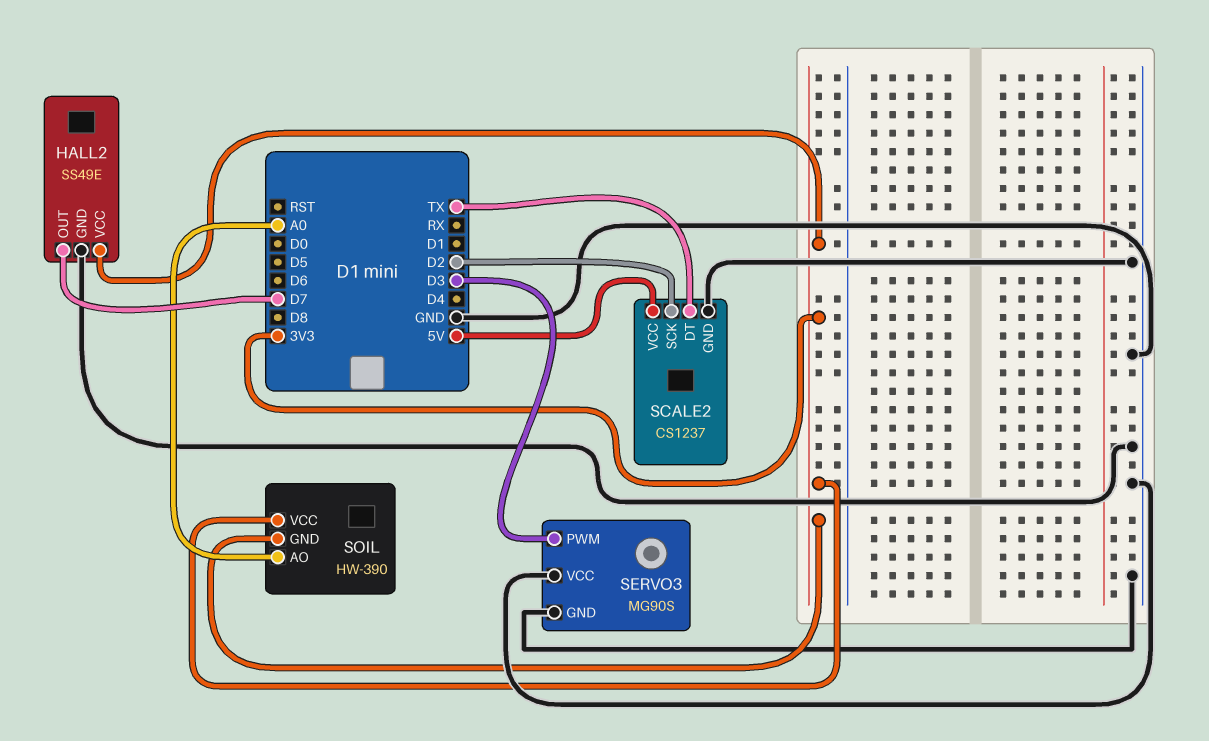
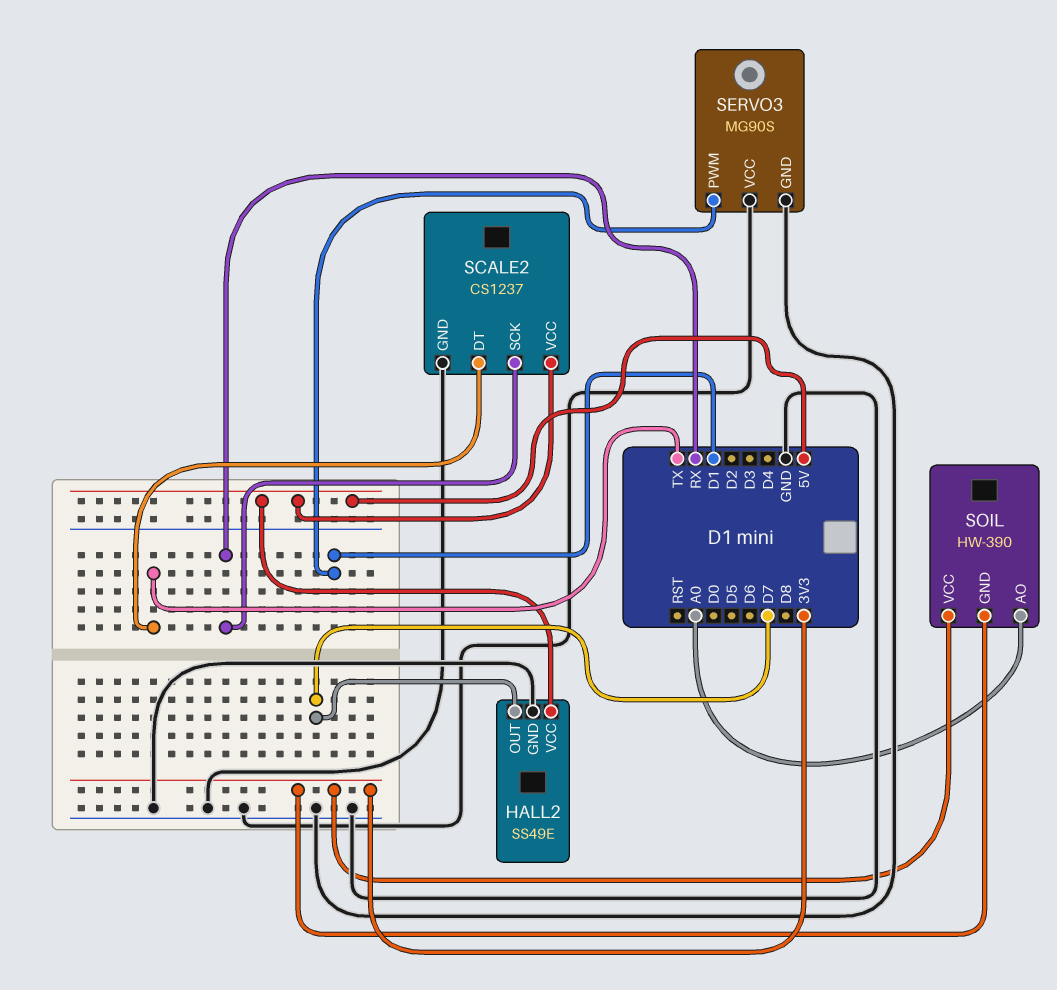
HALL2 pin VCC: 3V3 -> 5V
SCALE2 pin SCK: D2 -> RX
SERVO3 pin PWM: D3 -> D1

